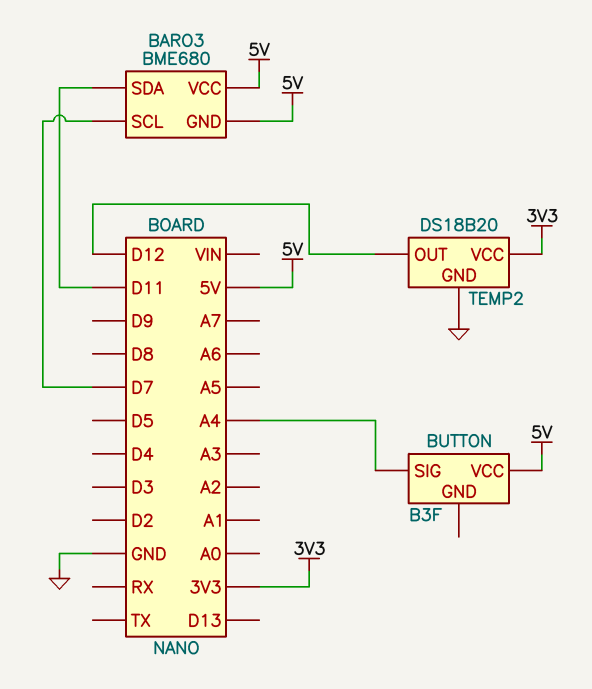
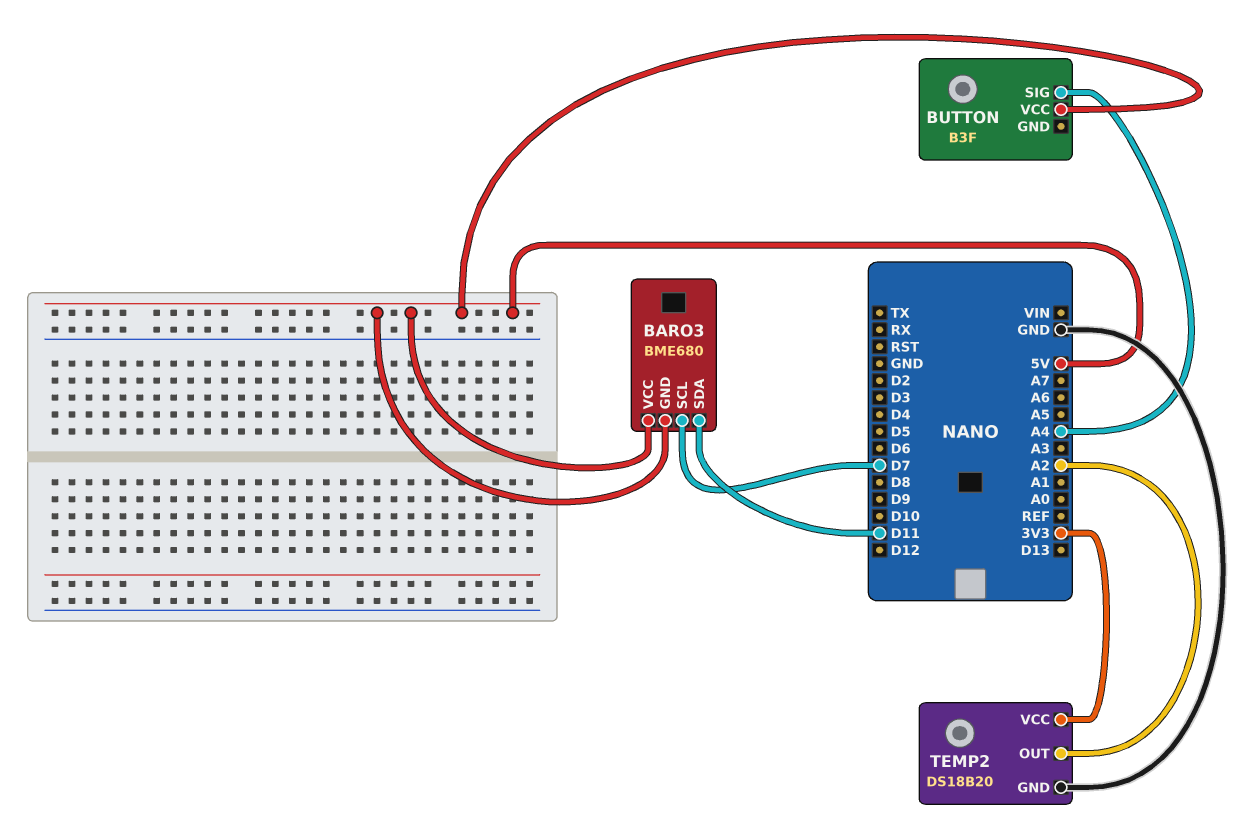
TEMP2 pin OUT: D12 -> A2

